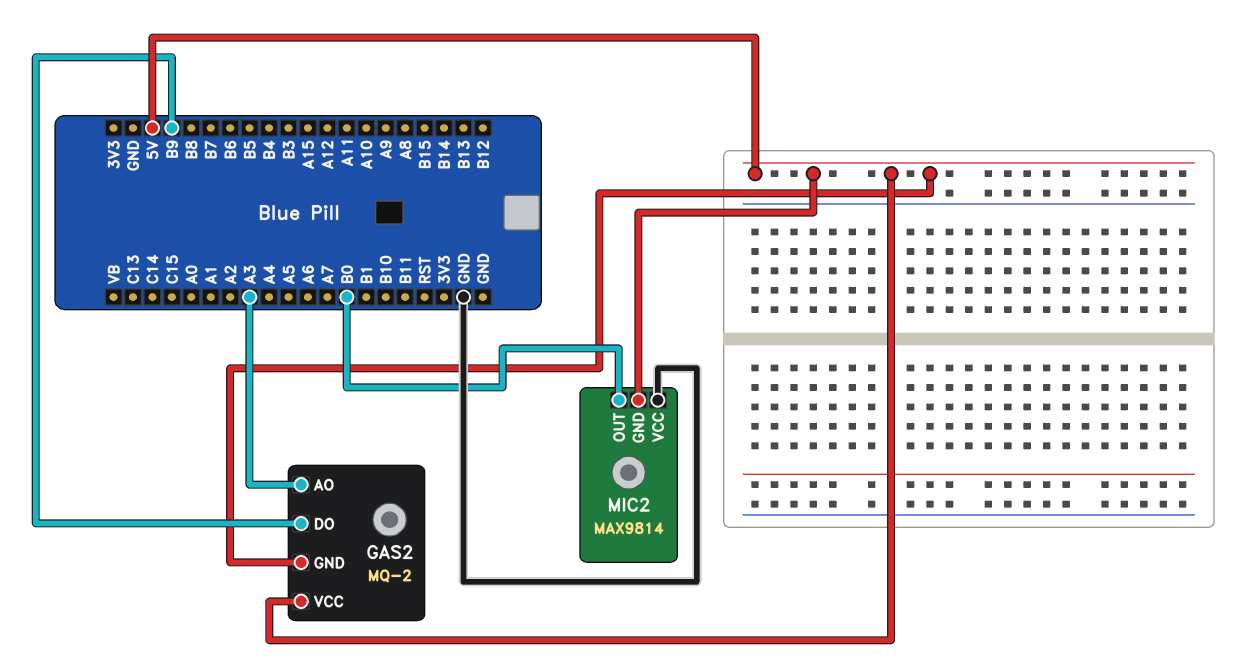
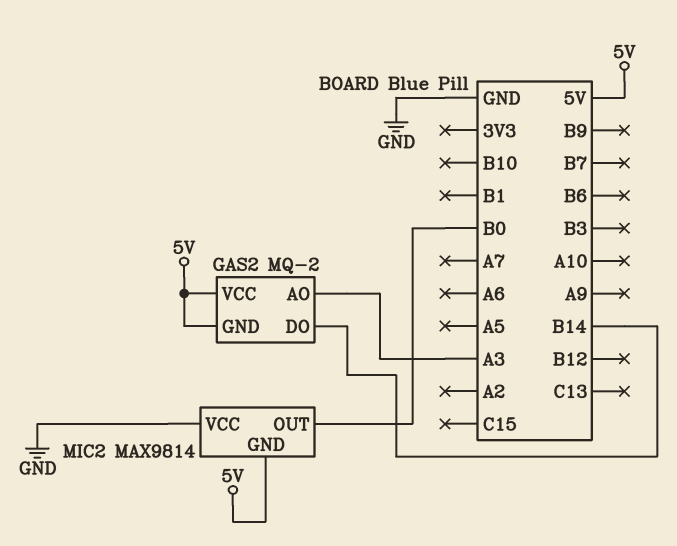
GAS2 pin DO: B9 -> B14

